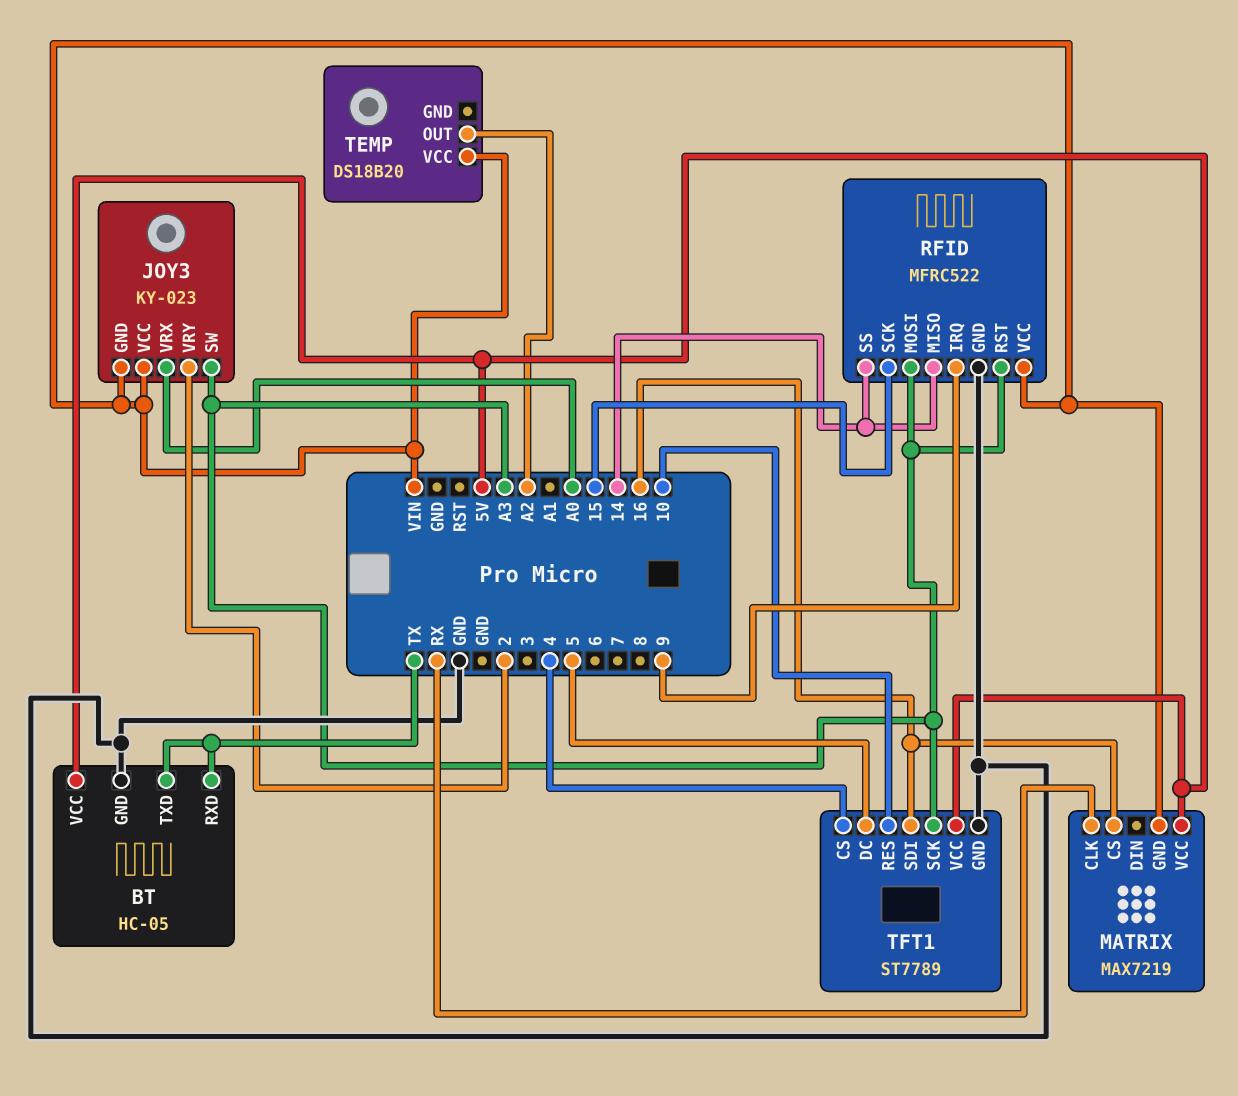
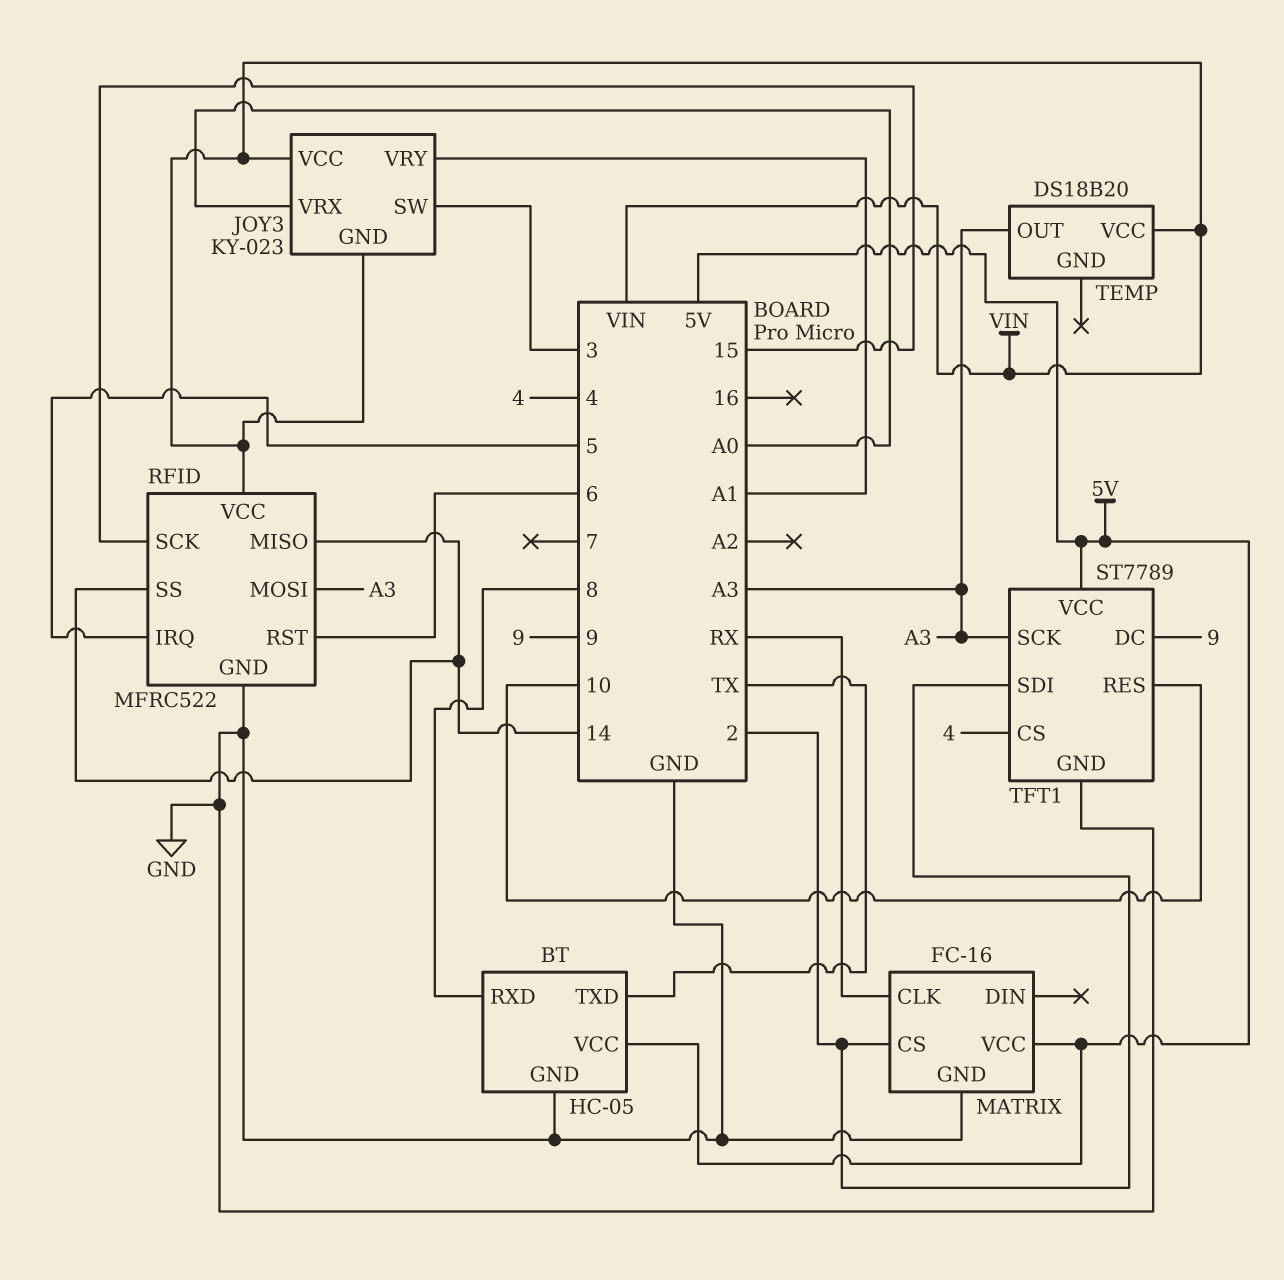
BT pin RXD: TX -> 8
JOY3 pin SW: A3 -> 3
JOY3 pin VRY: 2 -> A1
MATRIX: MAX7219 -> FC-16
MATRIX pin CS: 16 -> 2
MATRIX pin GND: VIN -> GND
RFID pin IRQ: 9 -> 5
RFID pin RST: A3 -> 6
TEMP pin OUT: A2 -> A3
TFT1 pin DC: 5 -> 9
TFT1 pin SDI: 16 -> 2

